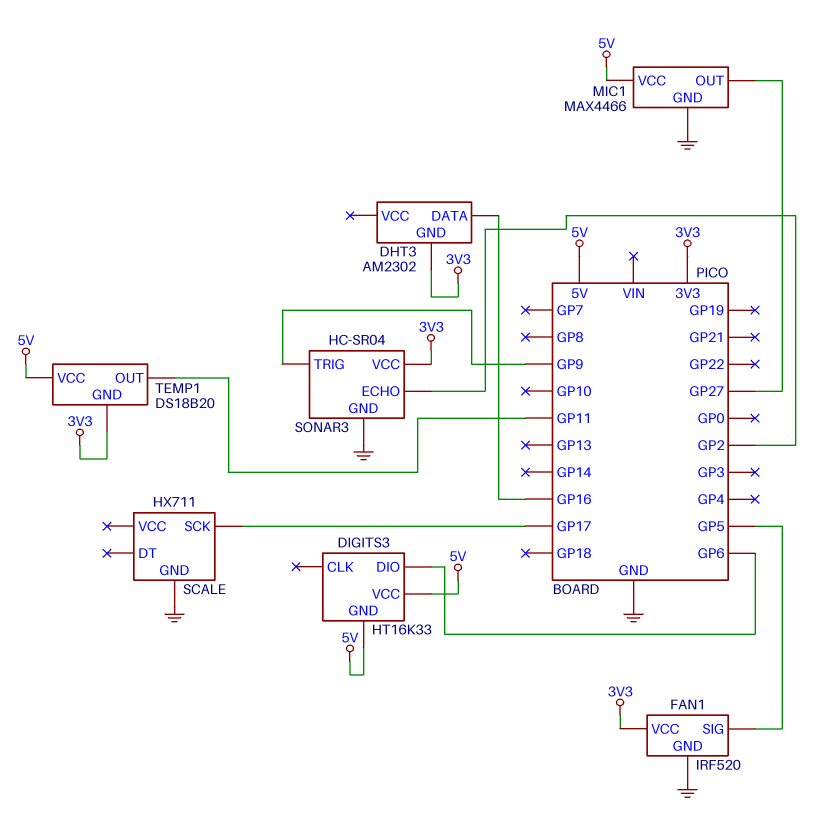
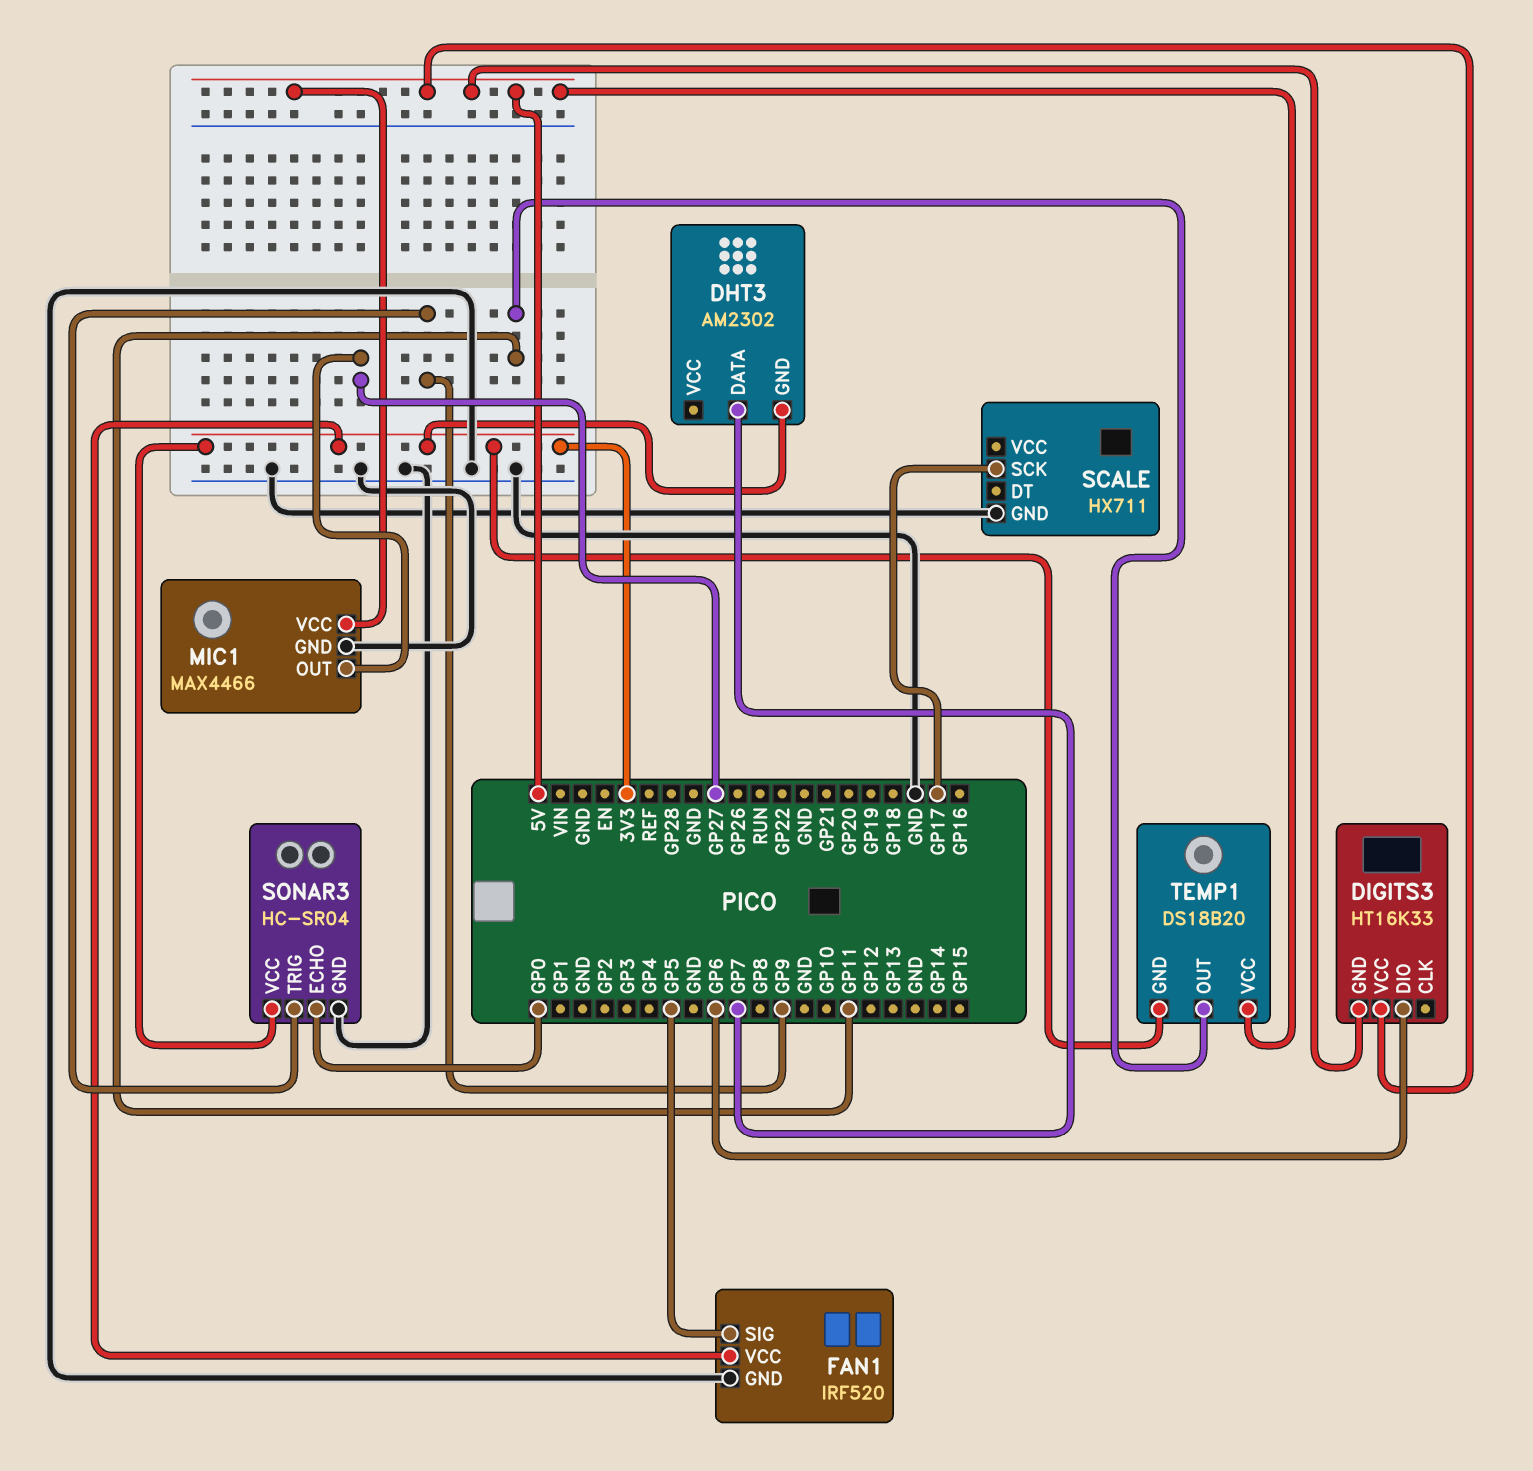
DHT3 pin DATA: GP16 -> GP7
SONAR3 pin ECHO: GP2 -> GP0

